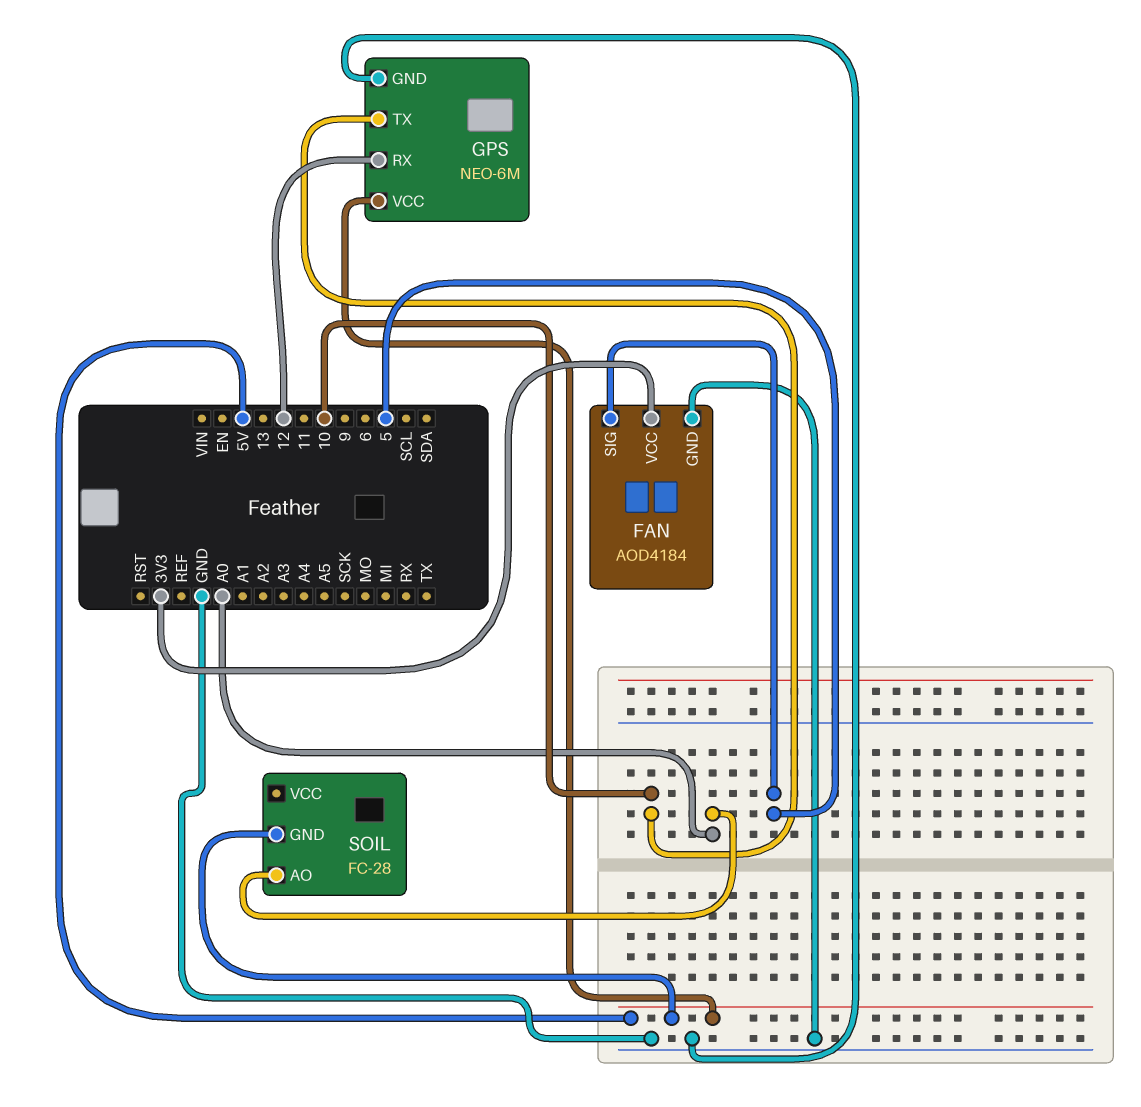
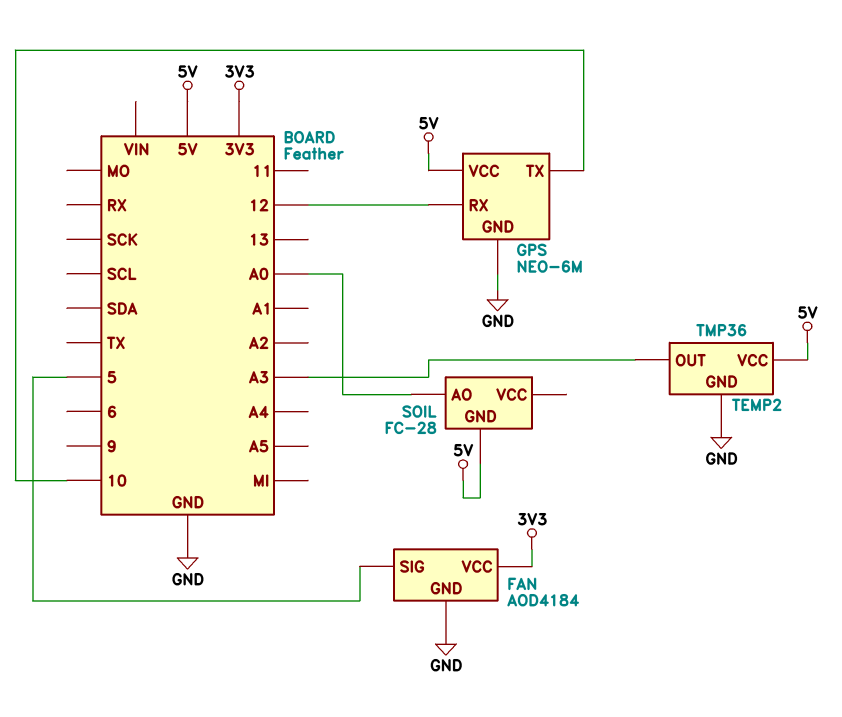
TEMP2: none -> TMP36
TEMP2 pin GND: none -> GND
TEMP2 pin OUT: none -> A3
TEMP2 pin VCC: none -> 5V

